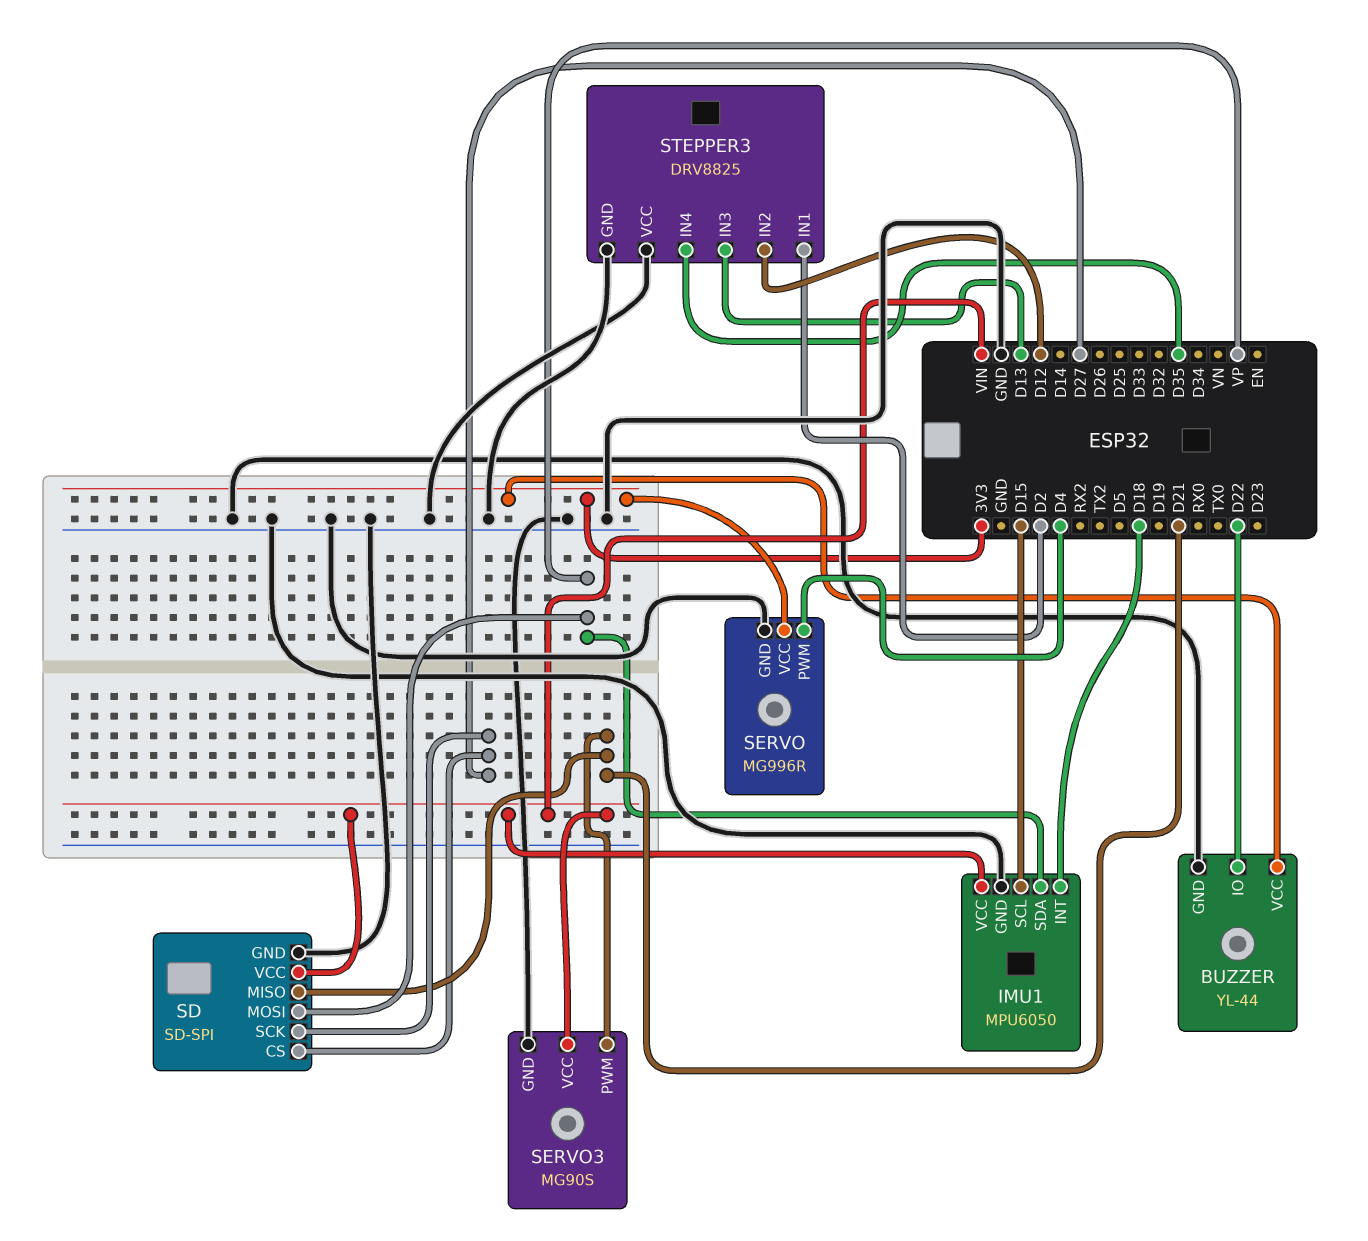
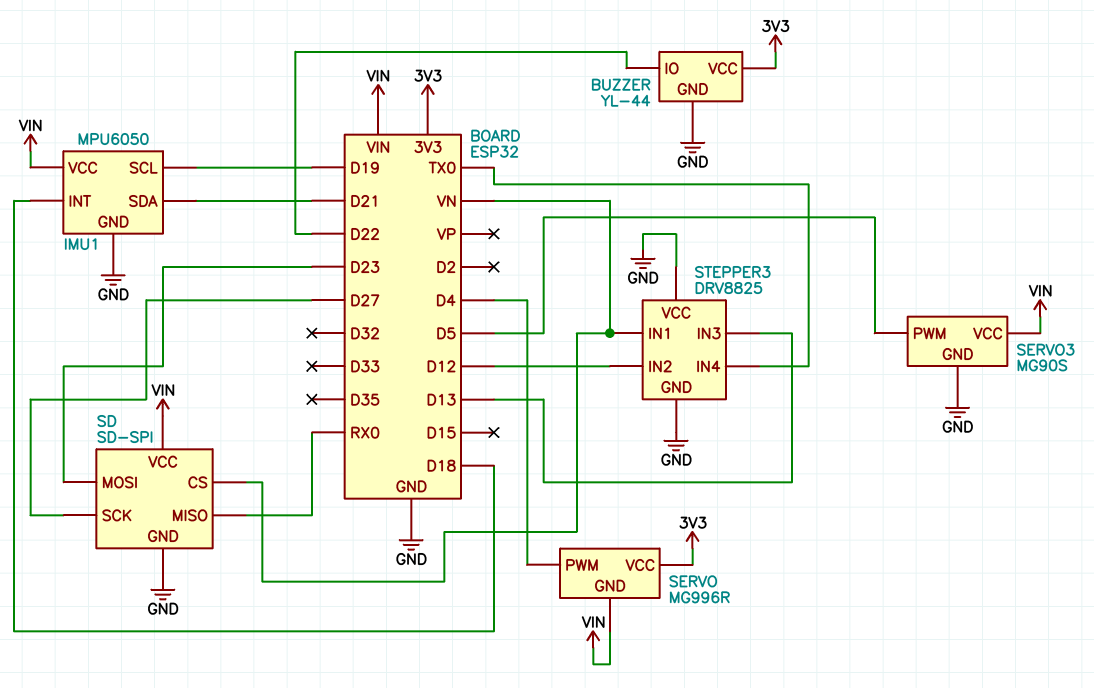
IMU1 pin SCL: D15 -> D19
IMU1 pin SDA: VP -> D21
SD pin CS: D27 -> VN
SD pin MISO: D21 -> RX0
SD pin MOSI: VP -> D23
SERVO pin GND: GND -> VIN
SERVO3 pin PWM: D21 -> D5
STEPPER3 pin IN1: D2 -> VN
STEPPER3 pin IN4: D35 -> TX0

